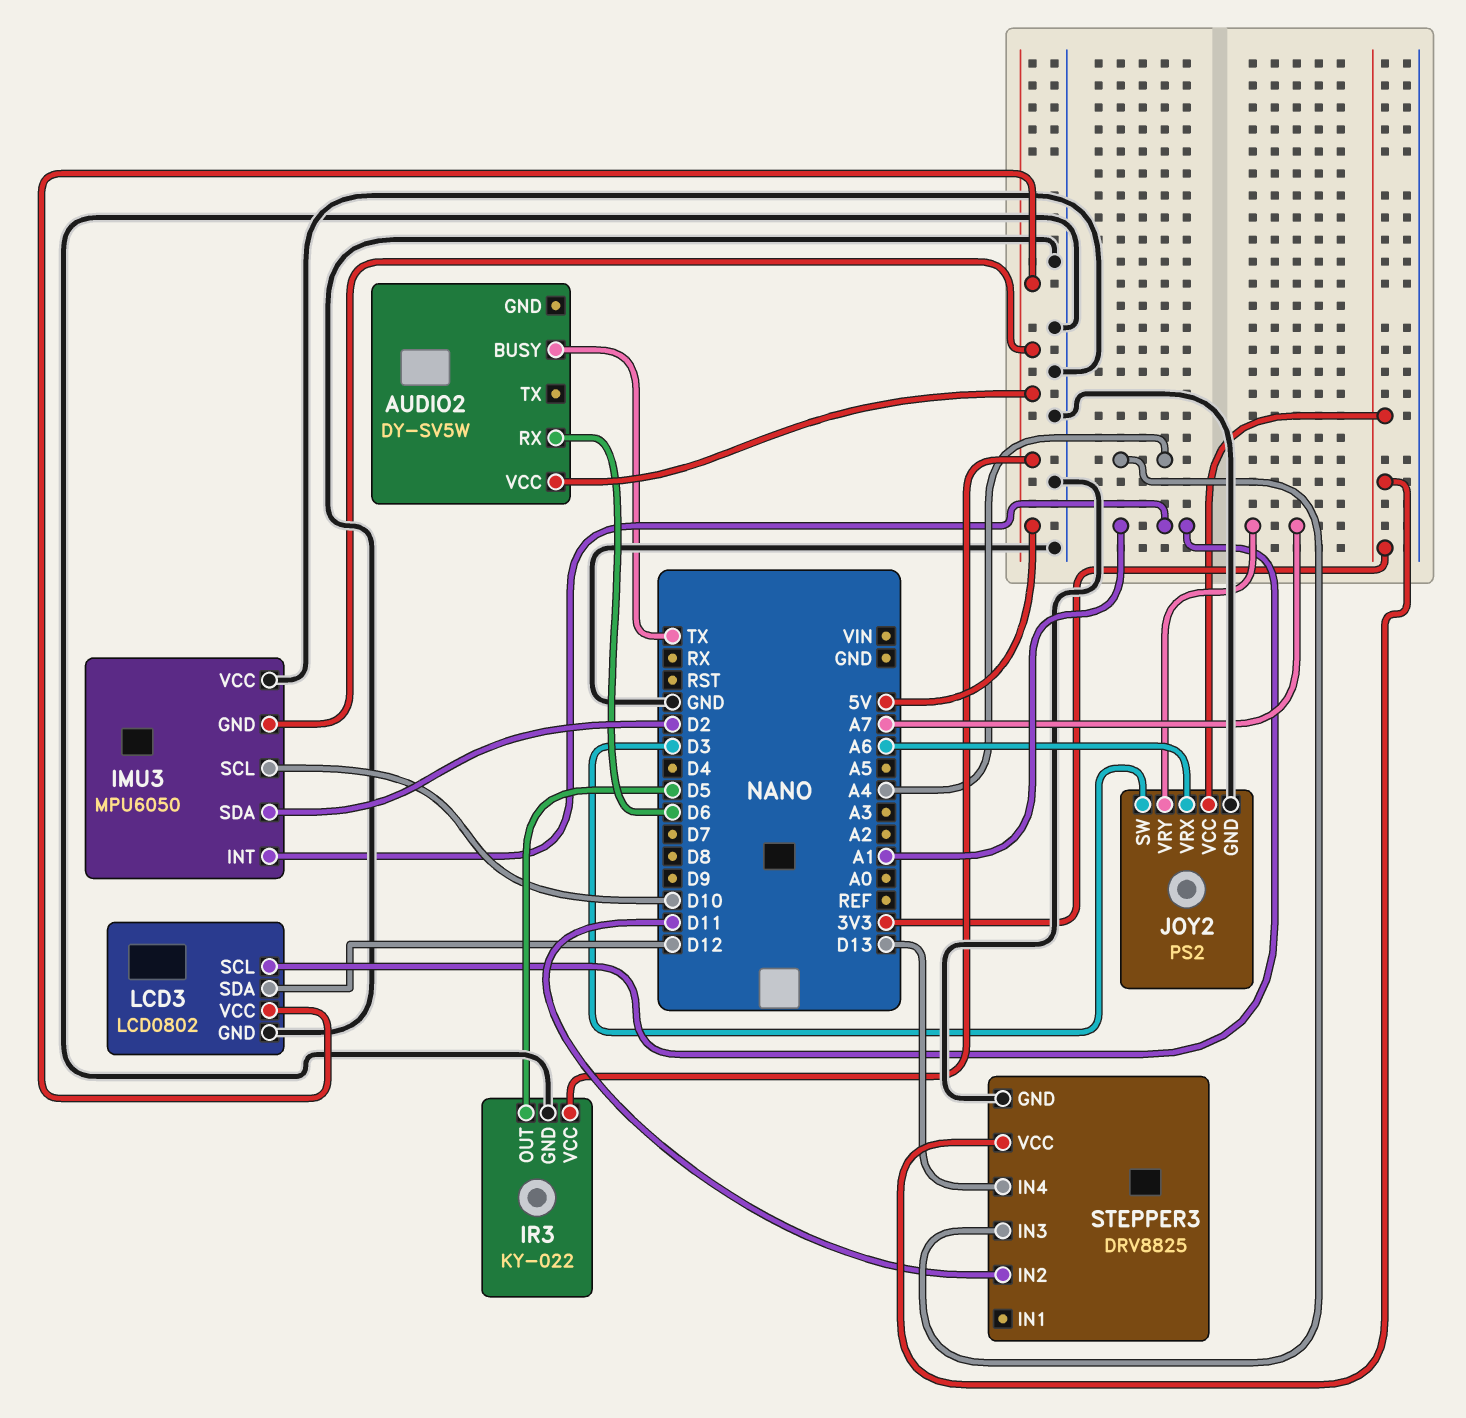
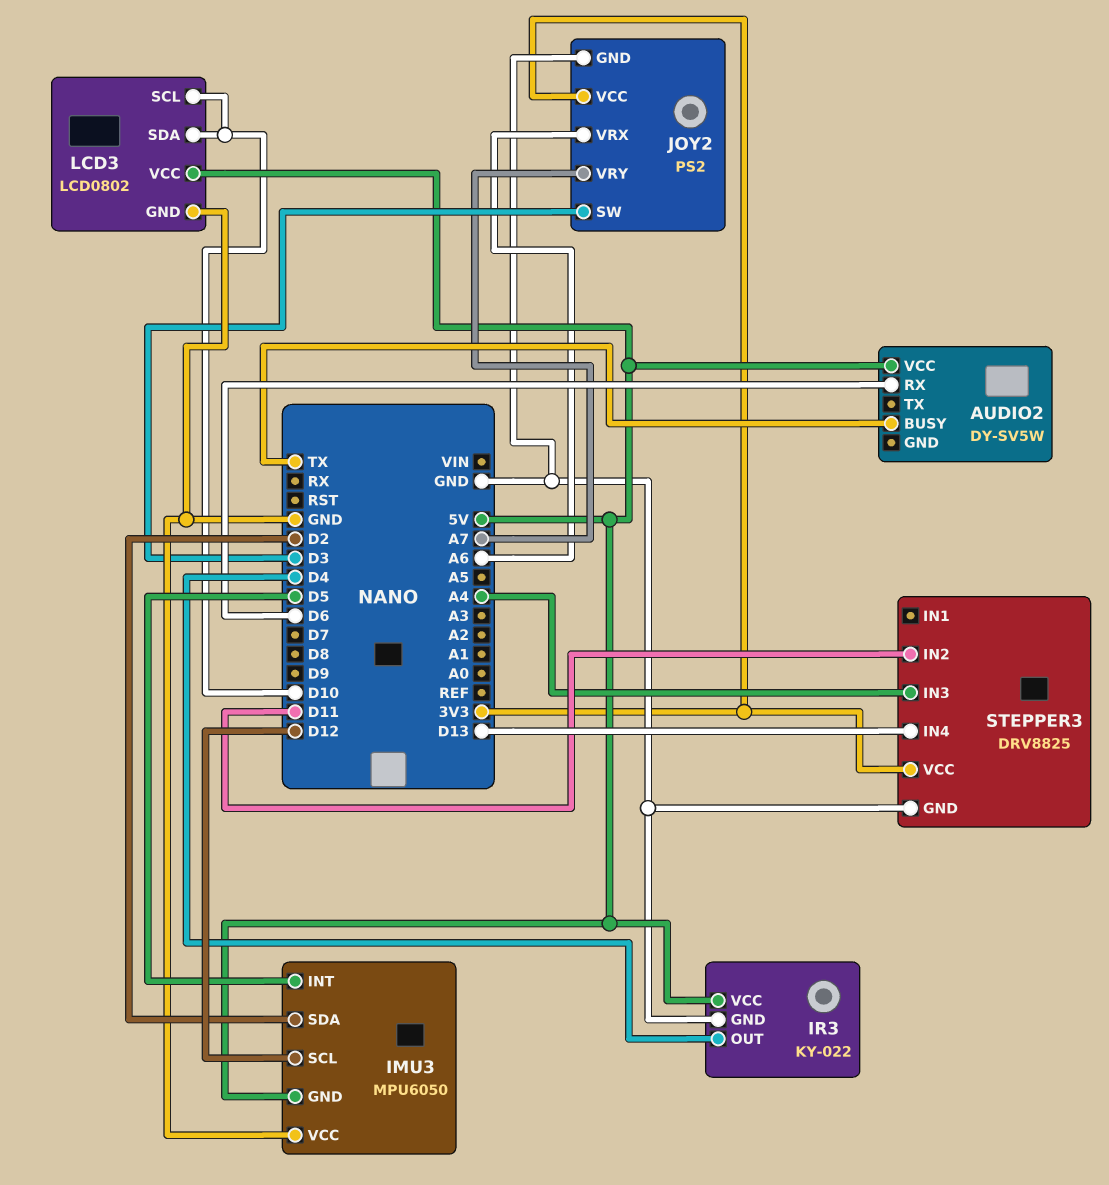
IMU3 pin INT: A1 -> D5
IMU3 pin SCL: D10 -> D12
IR3 pin OUT: D5 -> D4
LCD3 pin SCL: A1 -> D10
LCD3 pin SDA: D12 -> D10

